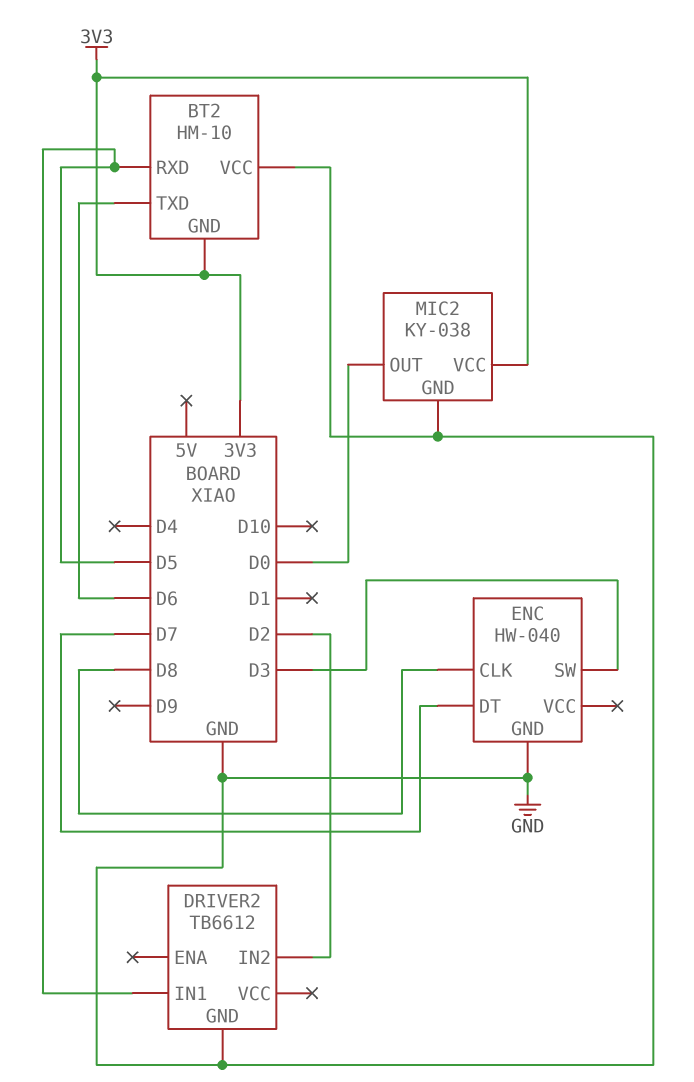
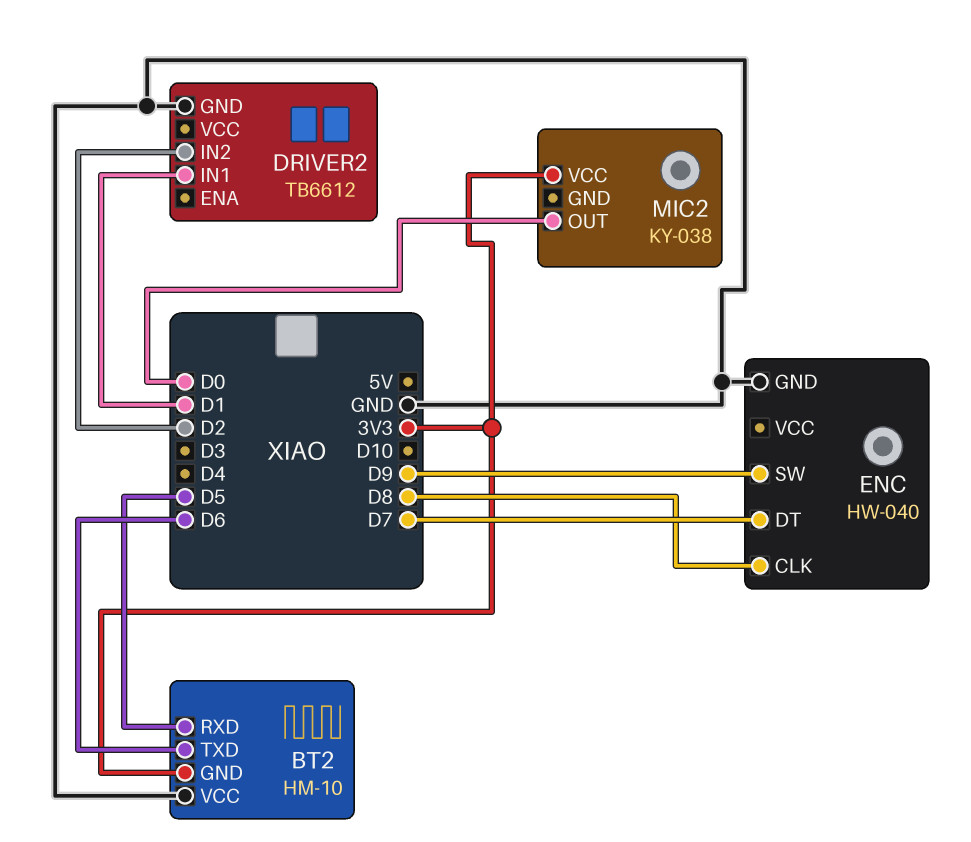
DRIVER2 pin IN1: D5 -> D1
ENC pin SW: D3 -> D9
MIC2 pin GND: GND -> none

